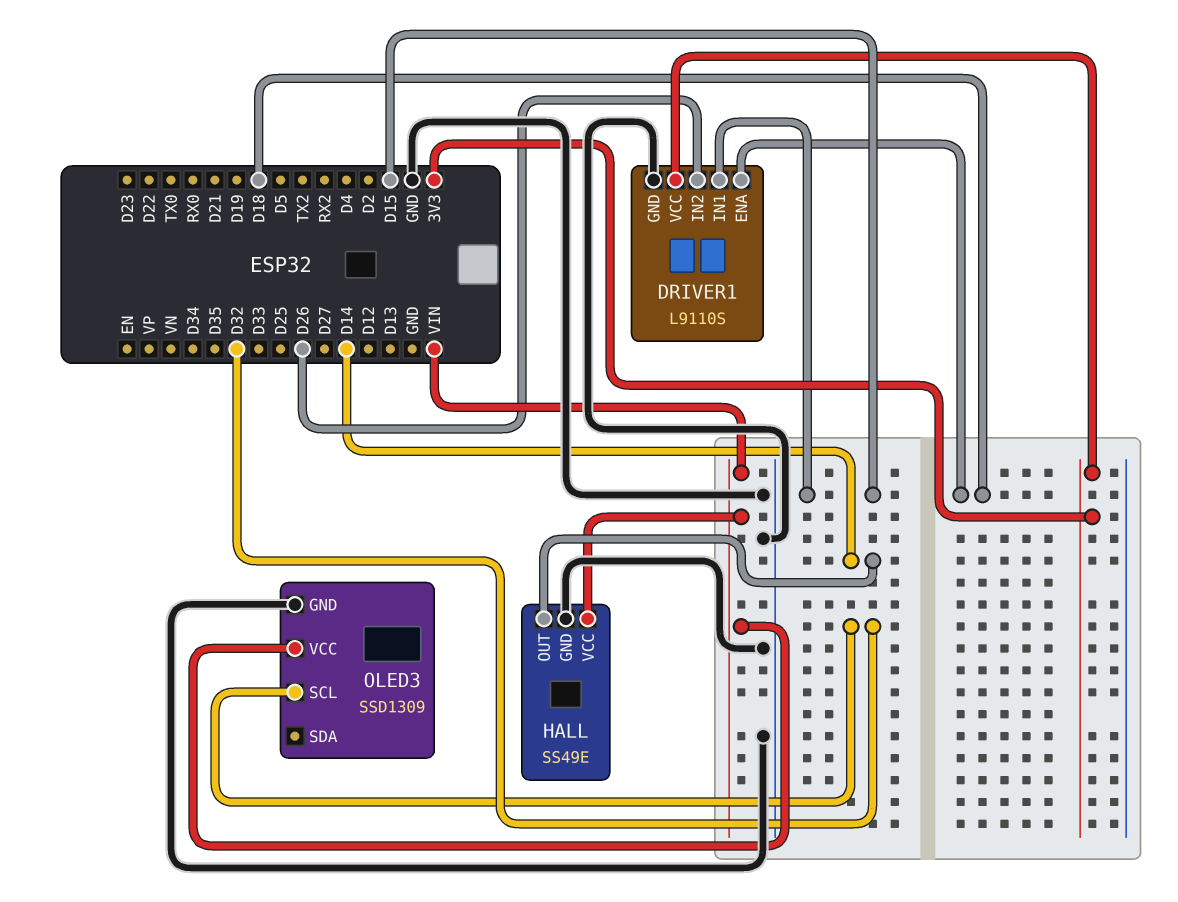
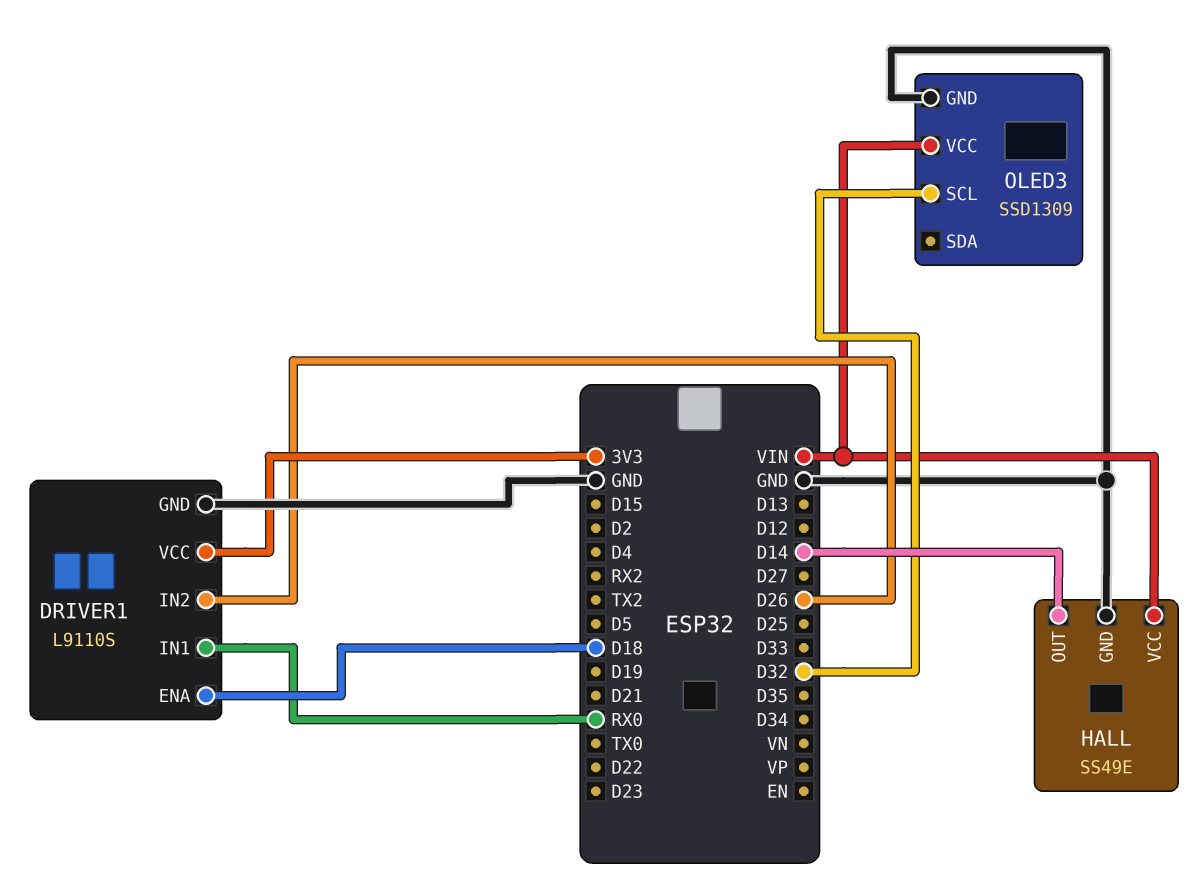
DRIVER1 pin IN1: D15 -> RX0

